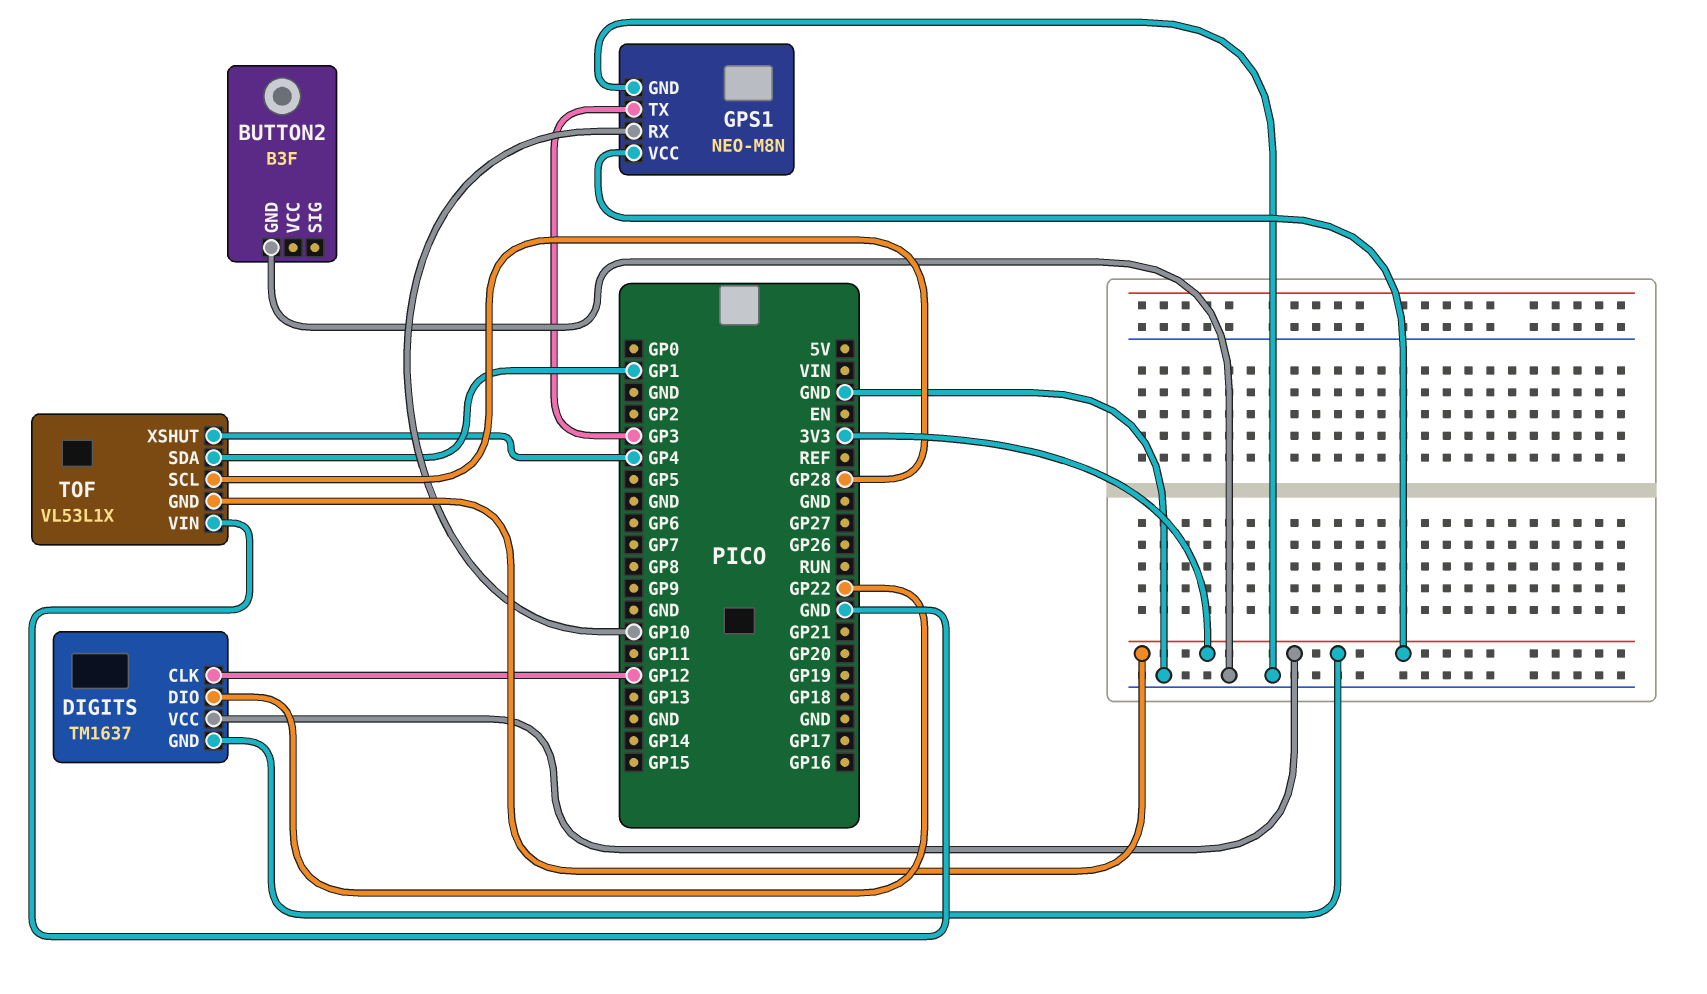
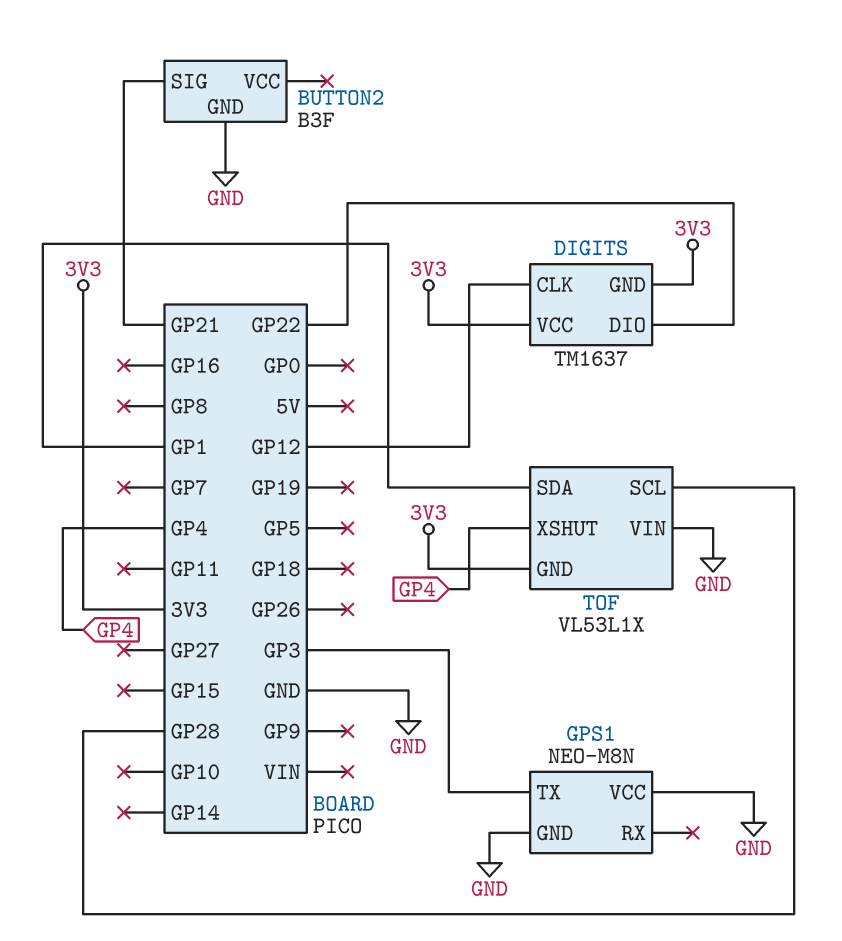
BUTTON2 pin SIG: none -> GP21
GPS1 pin RX: GP10 -> none
GPS1 pin VCC: 3V3 -> GND

